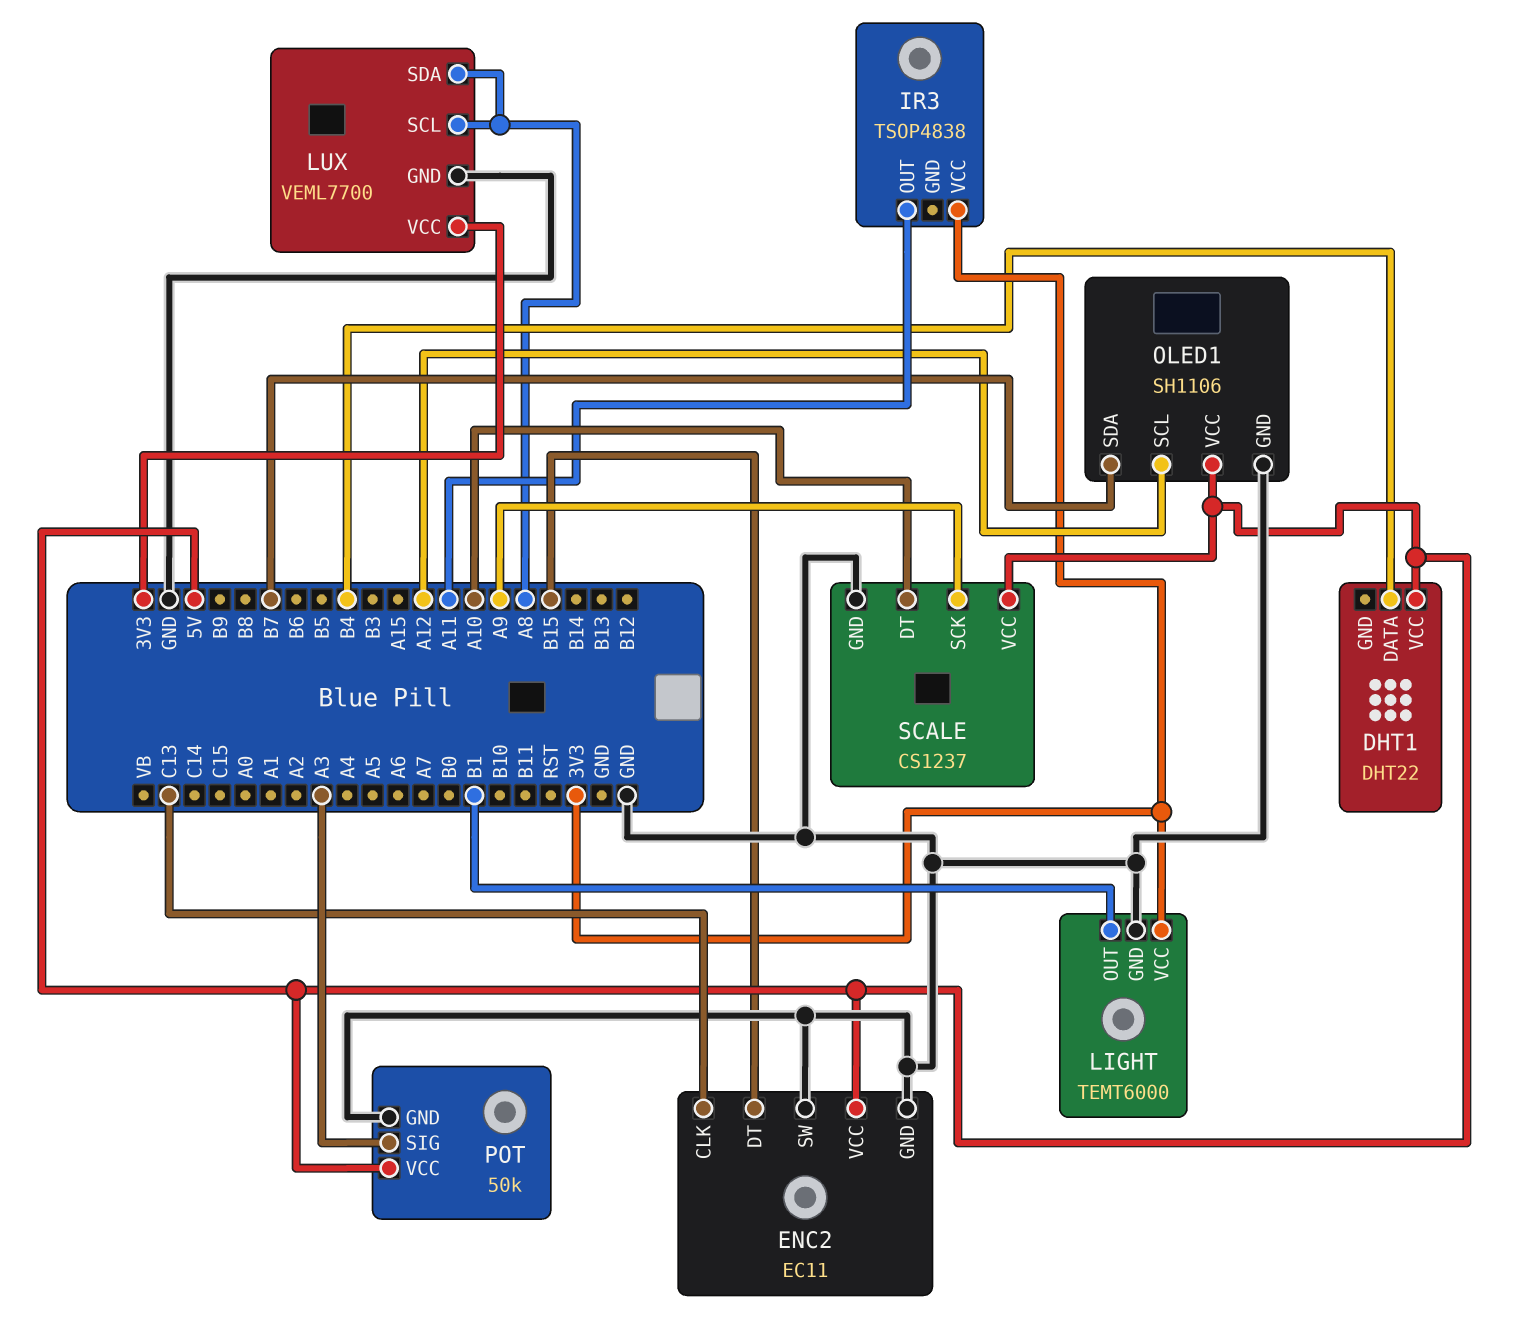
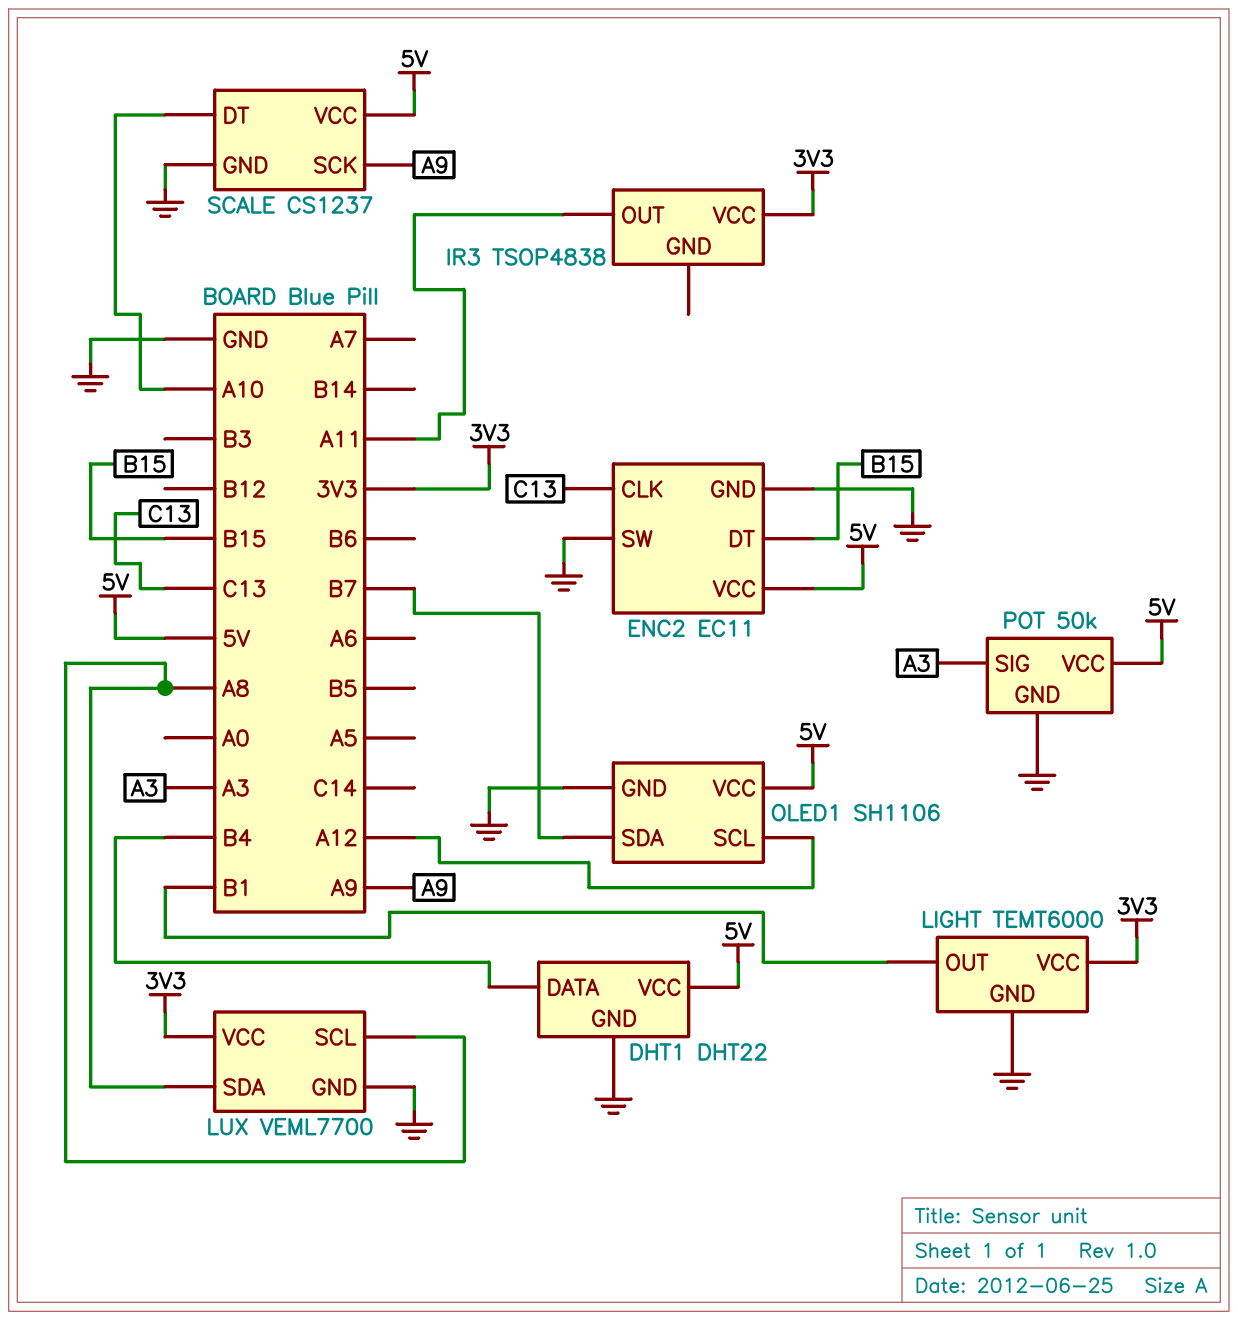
DHT1 pin GND: none -> GND

